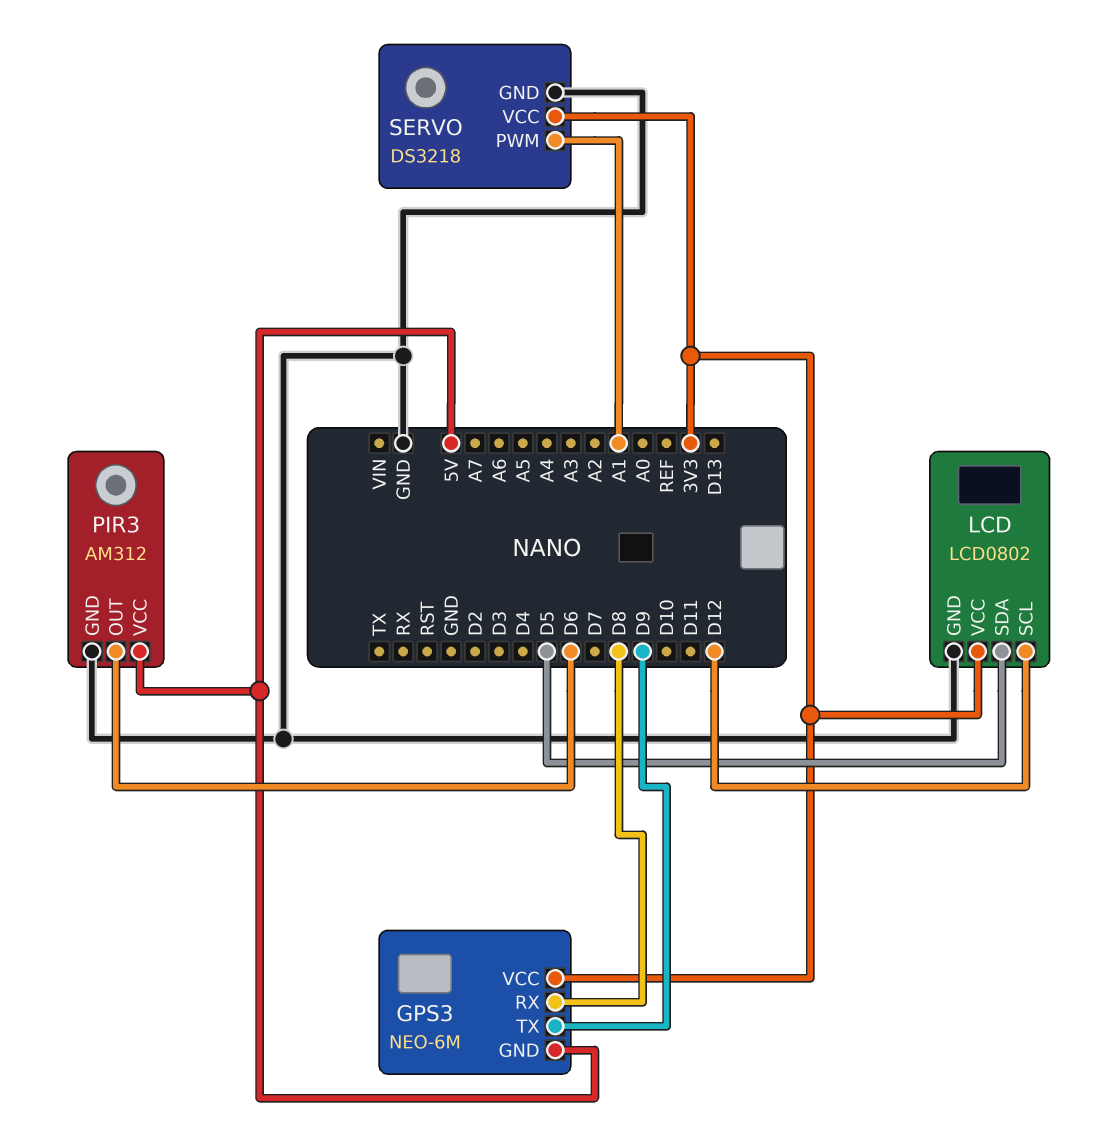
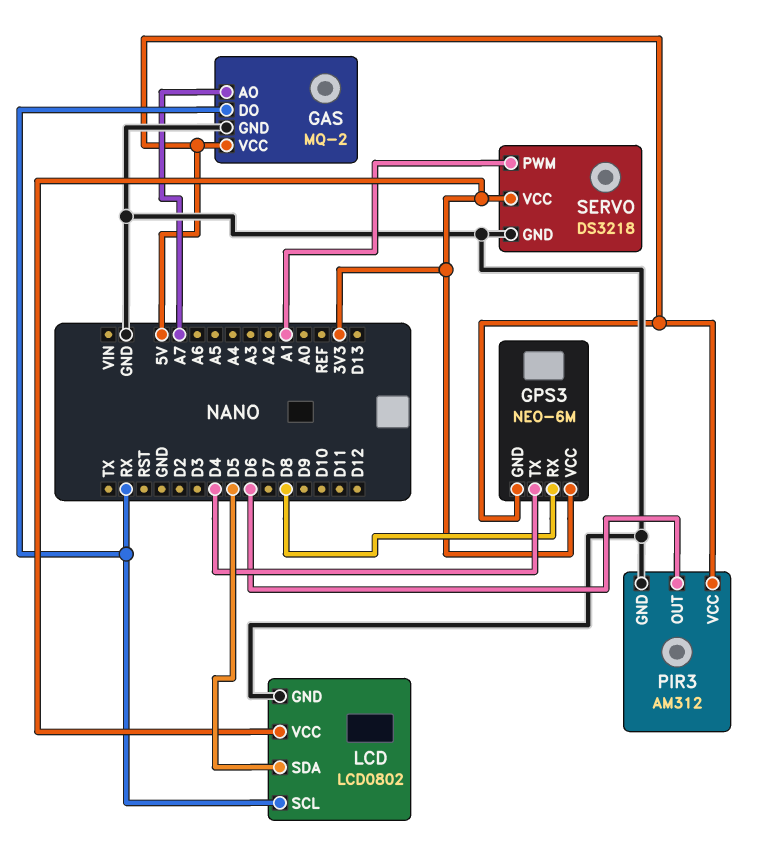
GAS: none -> MQ-2
GAS pin AO: none -> A7
GAS pin DO: none -> RX
GAS pin GND: none -> GND
GAS pin VCC: none -> 5V
GPS3 pin TX: D9 -> D4
LCD pin SCL: D12 -> RX

